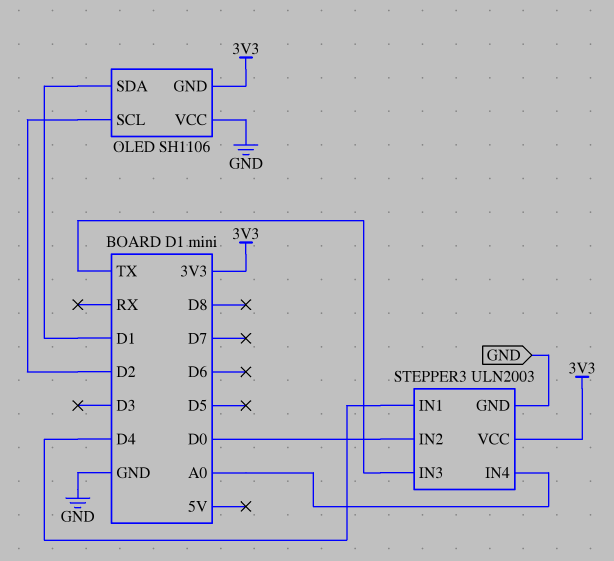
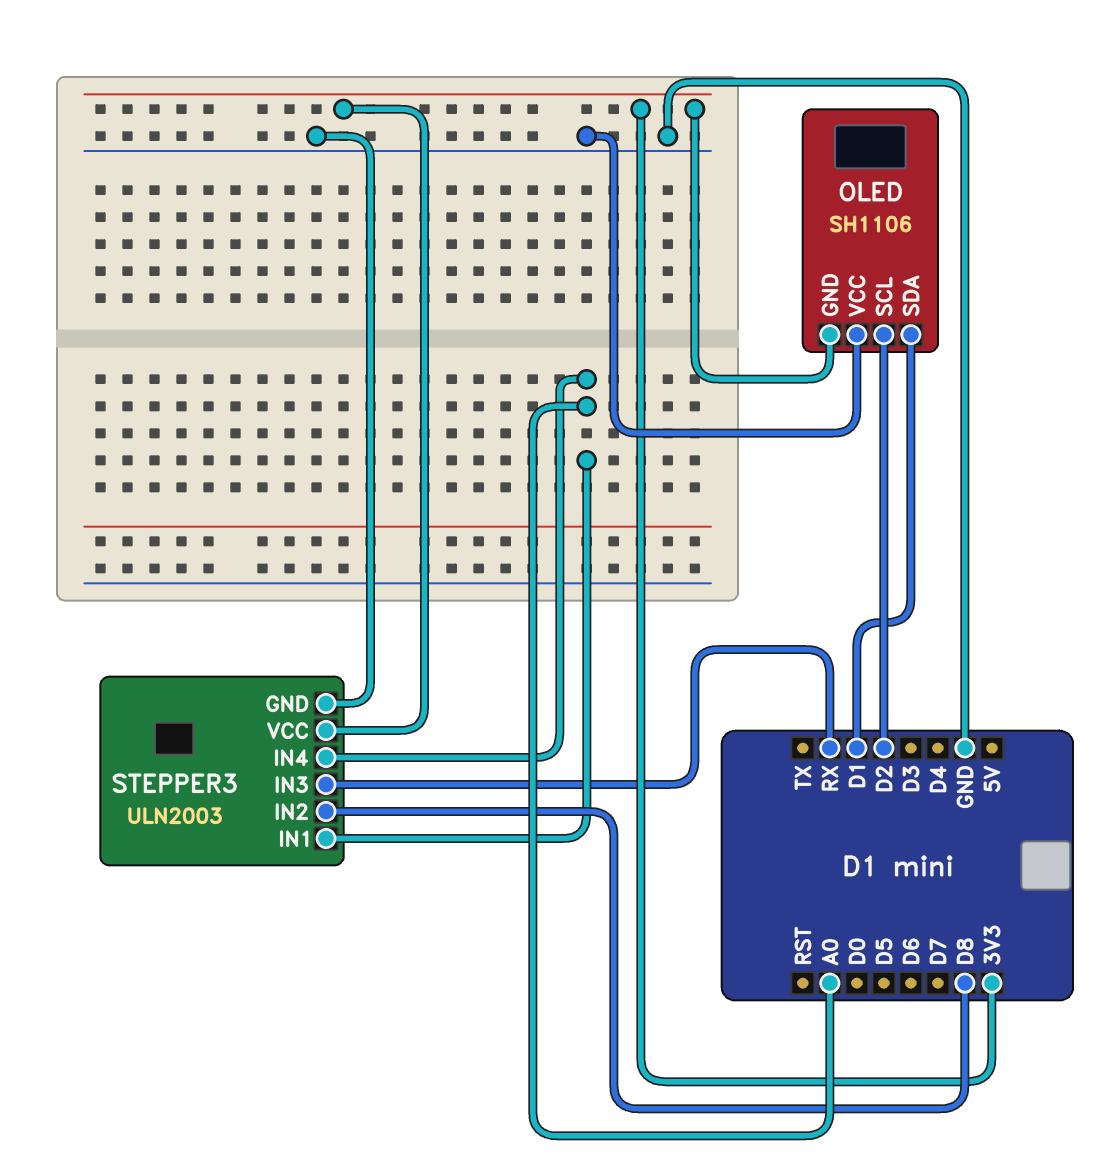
STEPPER3 pin IN1: D4 -> A0
STEPPER3 pin IN2: D0 -> D8
STEPPER3 pin IN3: TX -> RX

